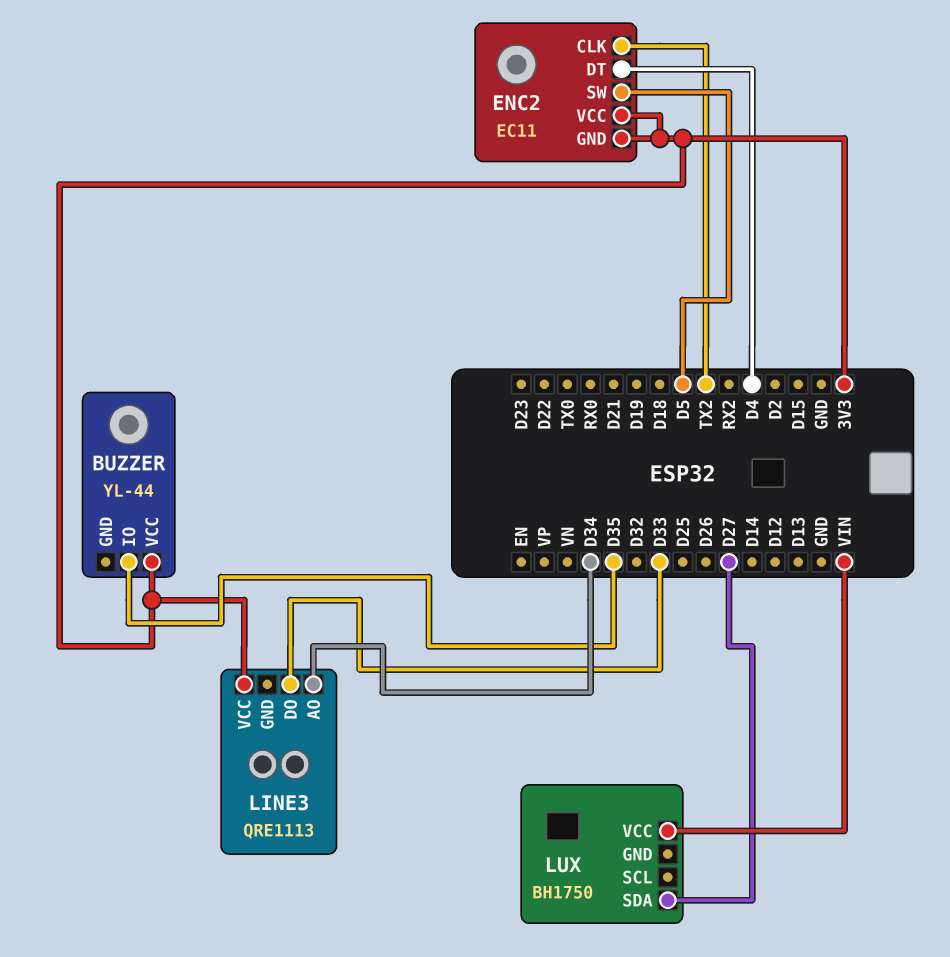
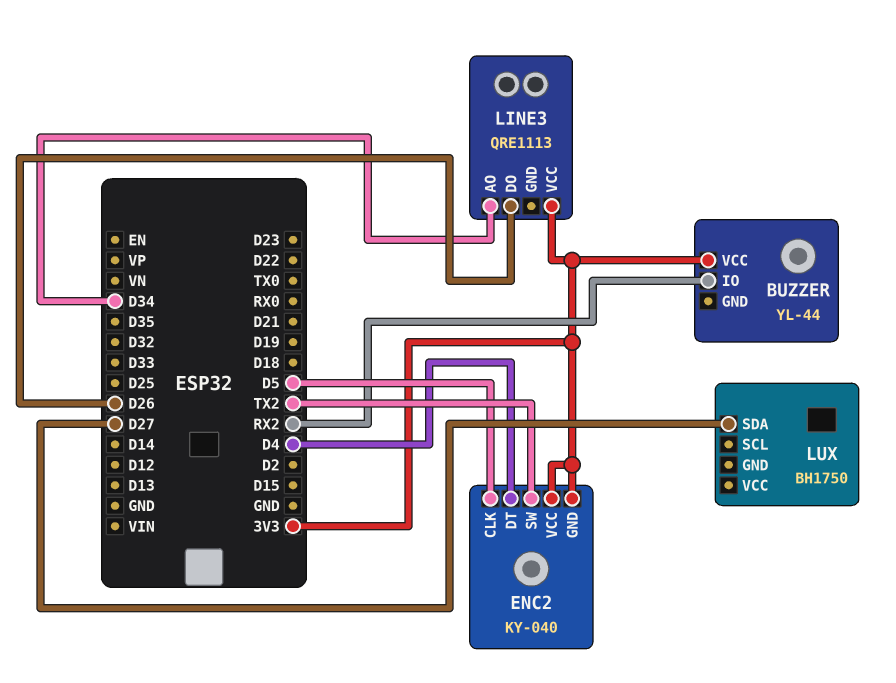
BUZZER pin IO: D35 -> RX2
ENC2: EC11 -> KY-040
ENC2 pin CLK: TX2 -> D5
ENC2 pin SW: D5 -> TX2
LINE3 pin DO: D33 -> D26
LUX pin VCC: VIN -> none

